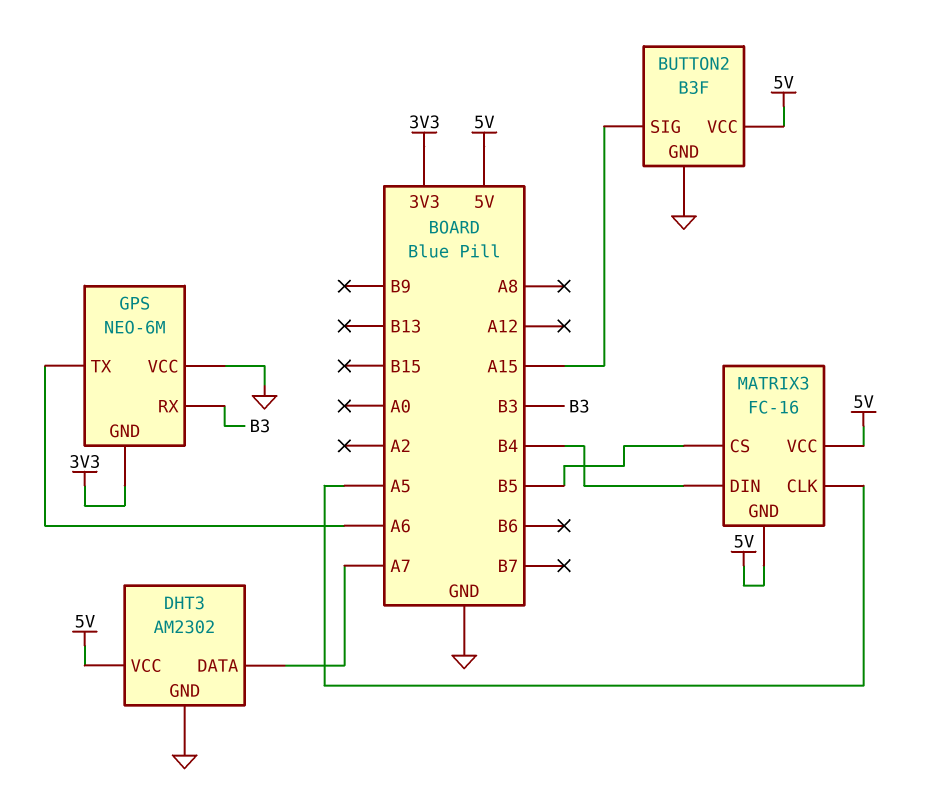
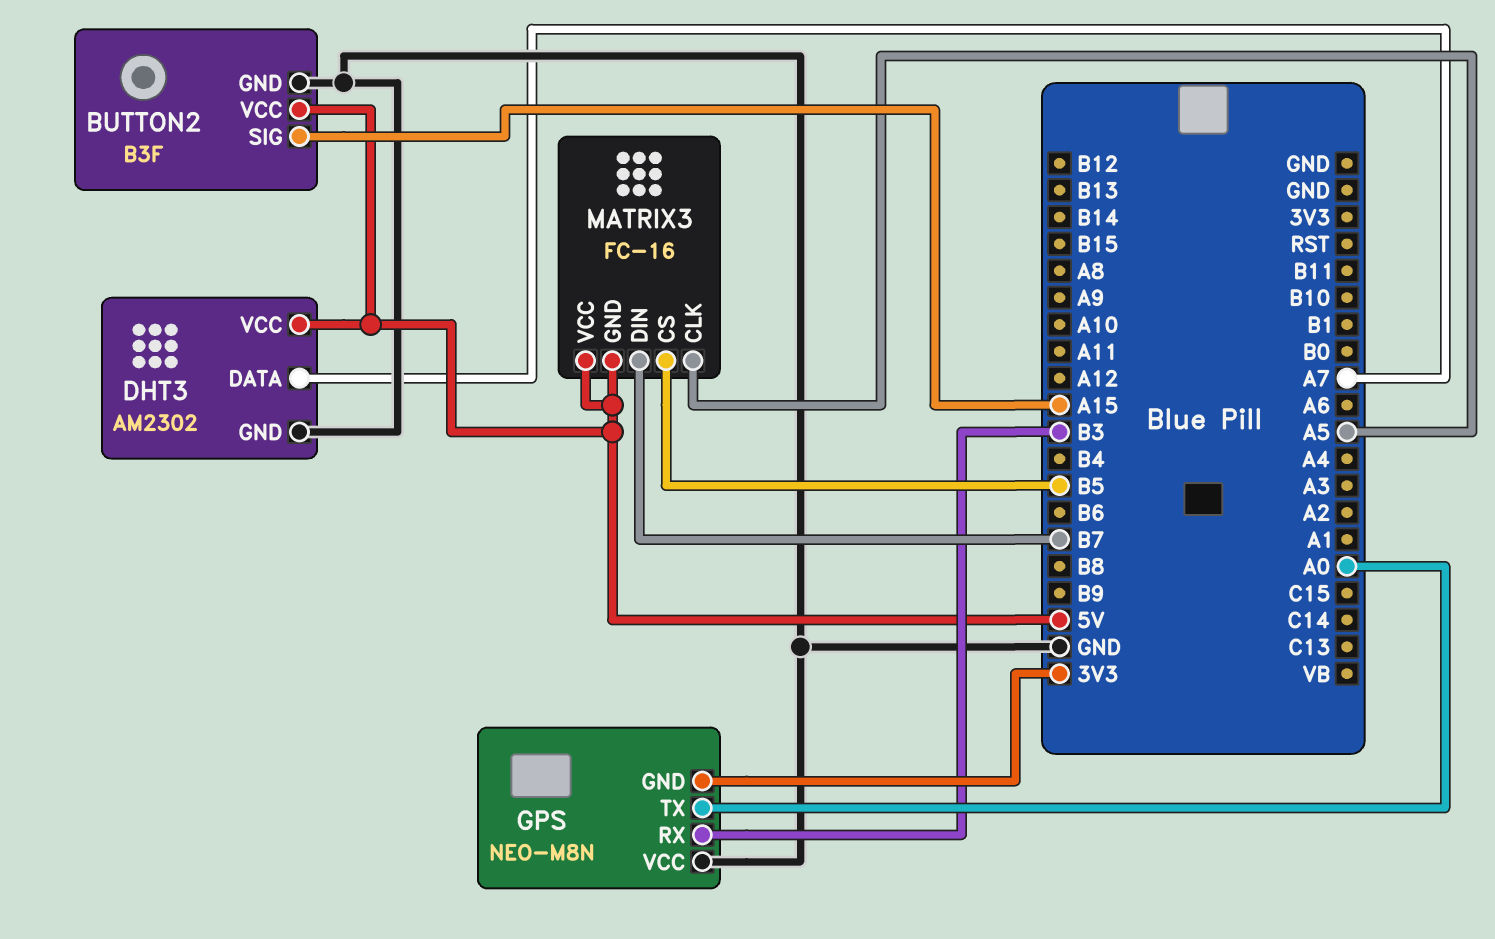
GPS: NEO-6M -> NEO-M8N
GPS pin TX: A6 -> A0
MATRIX3 pin DIN: B4 -> B7

